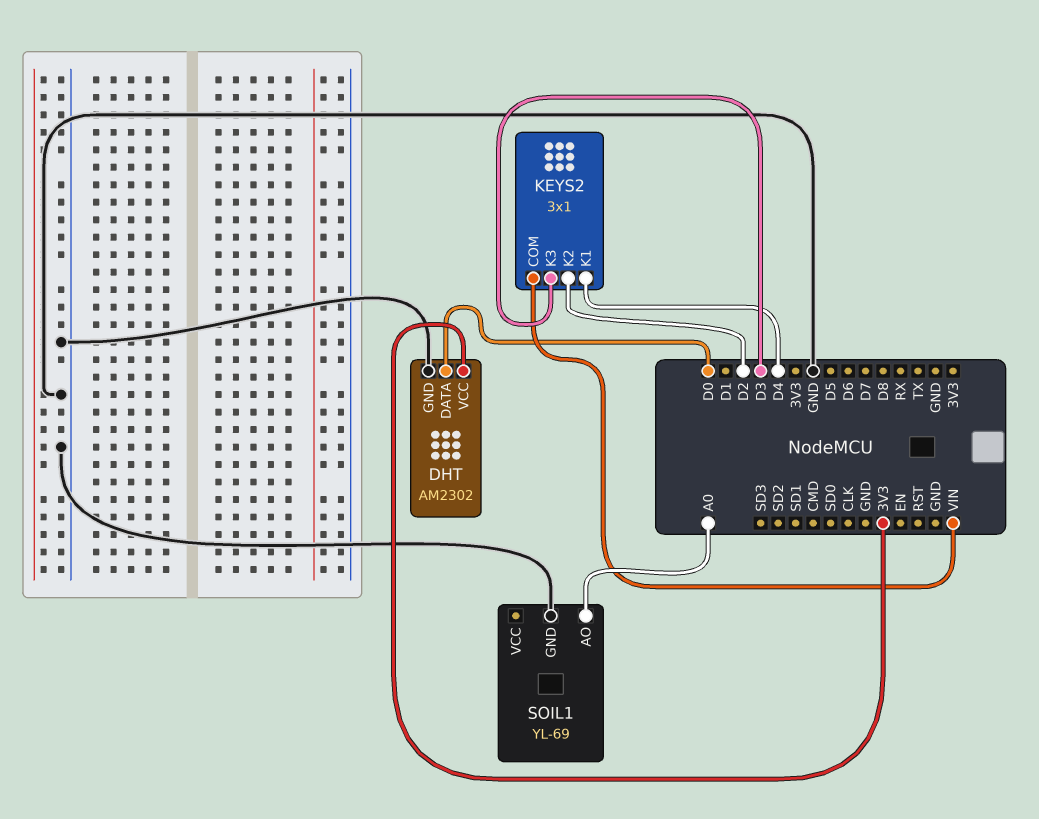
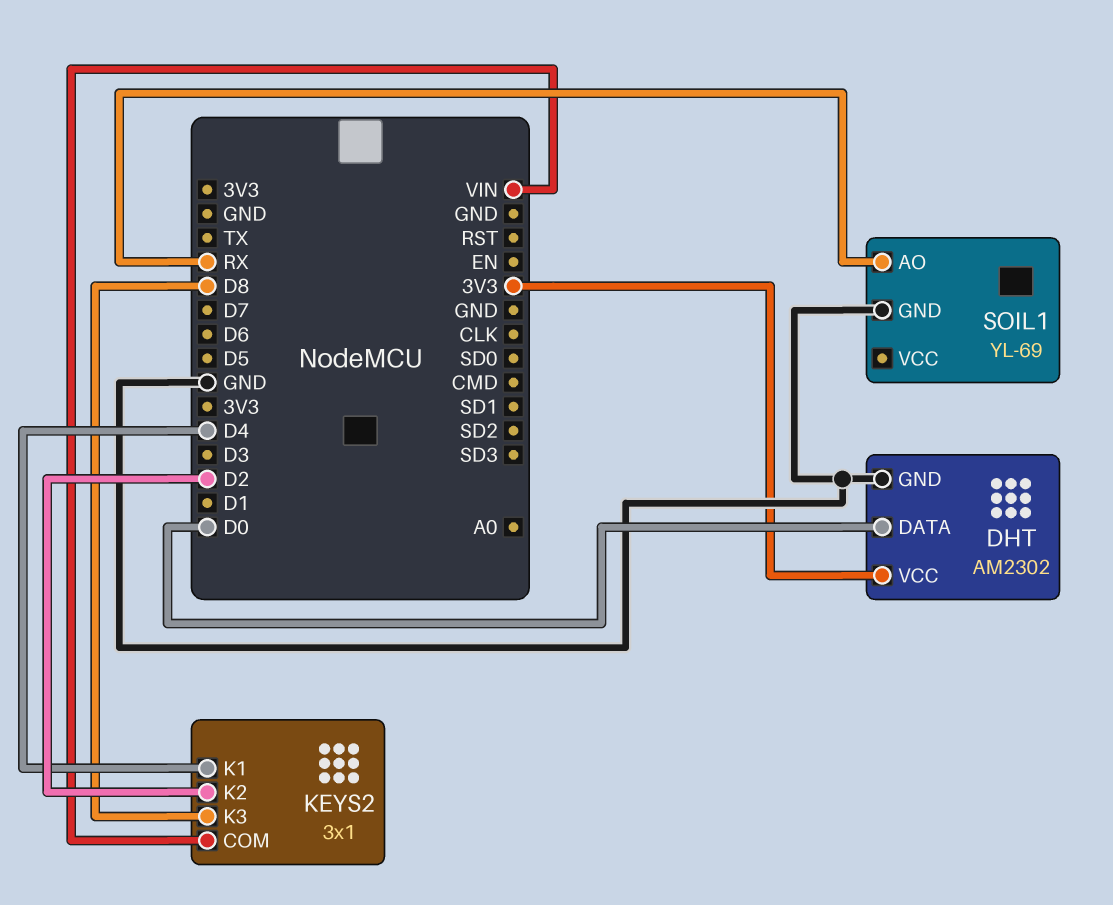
KEYS2 pin K3: D3 -> D8
SOIL1 pin AO: A0 -> RX

